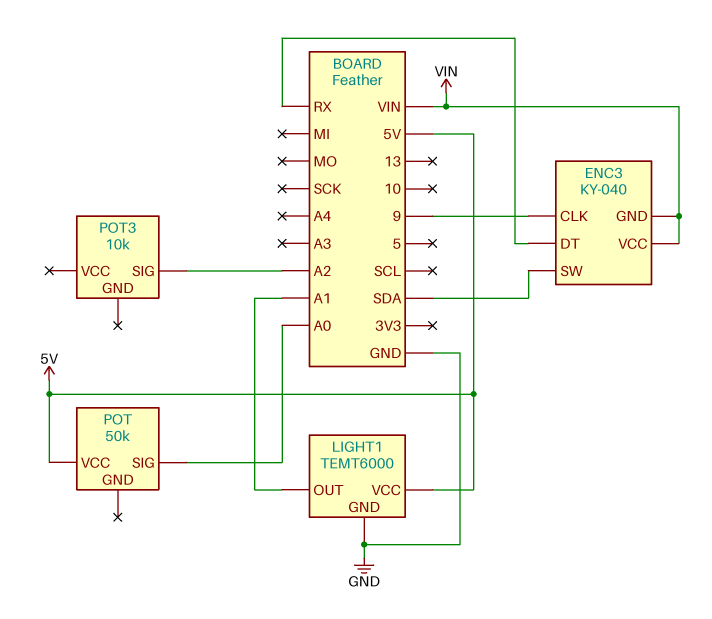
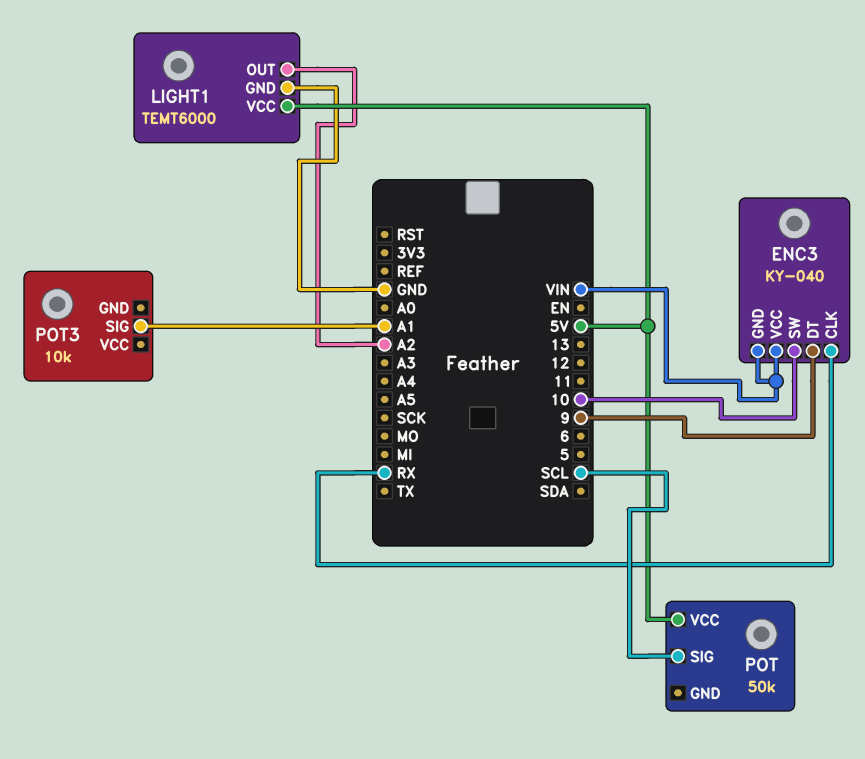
ENC3 pin CLK: 9 -> RX
ENC3 pin DT: RX -> 9
ENC3 pin SW: SDA -> 10
LIGHT1 pin OUT: A1 -> A2
POT pin SIG: A0 -> SCL
POT3 pin SIG: A2 -> A1

